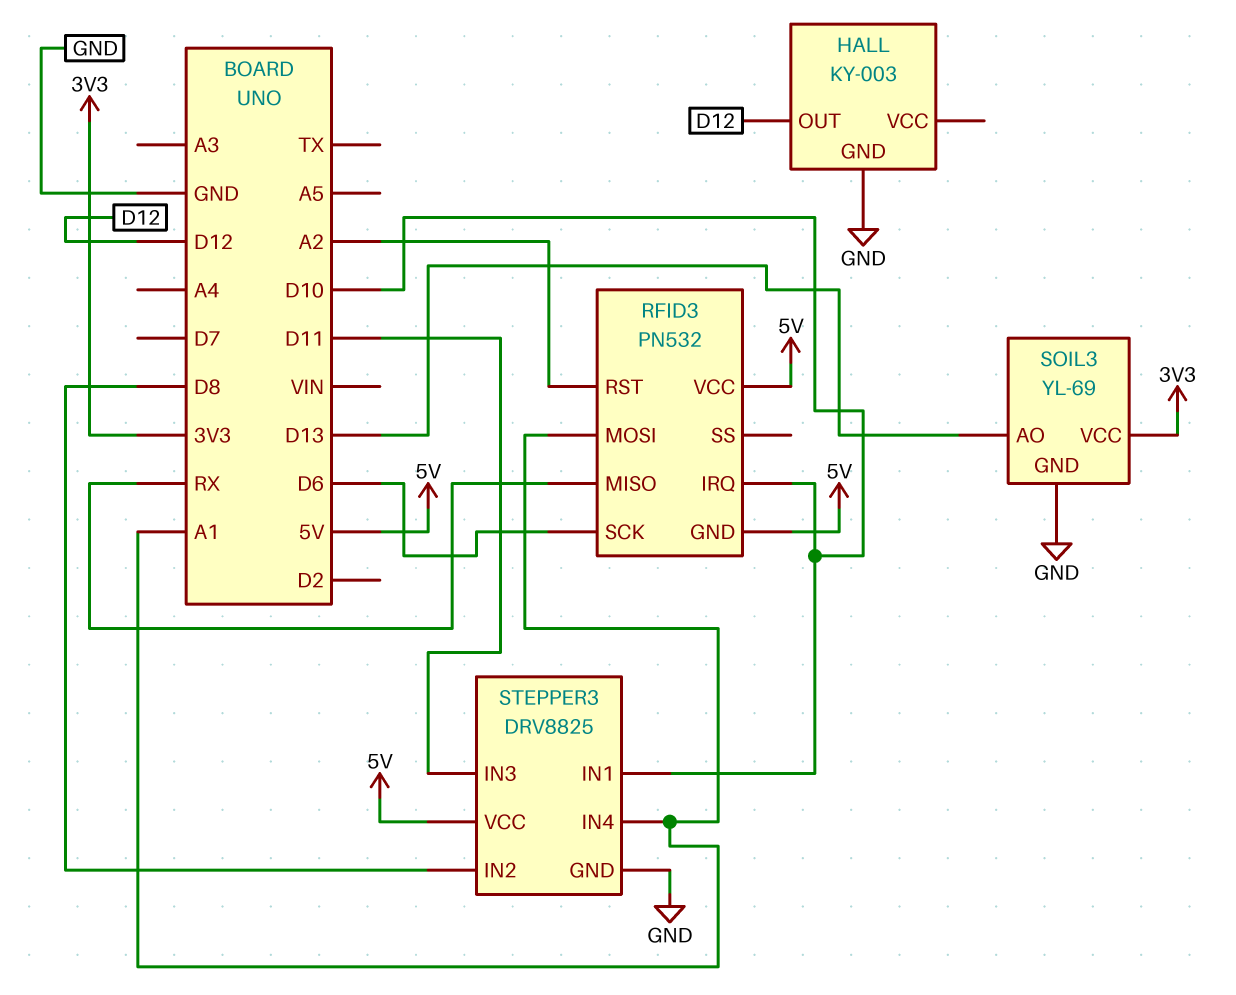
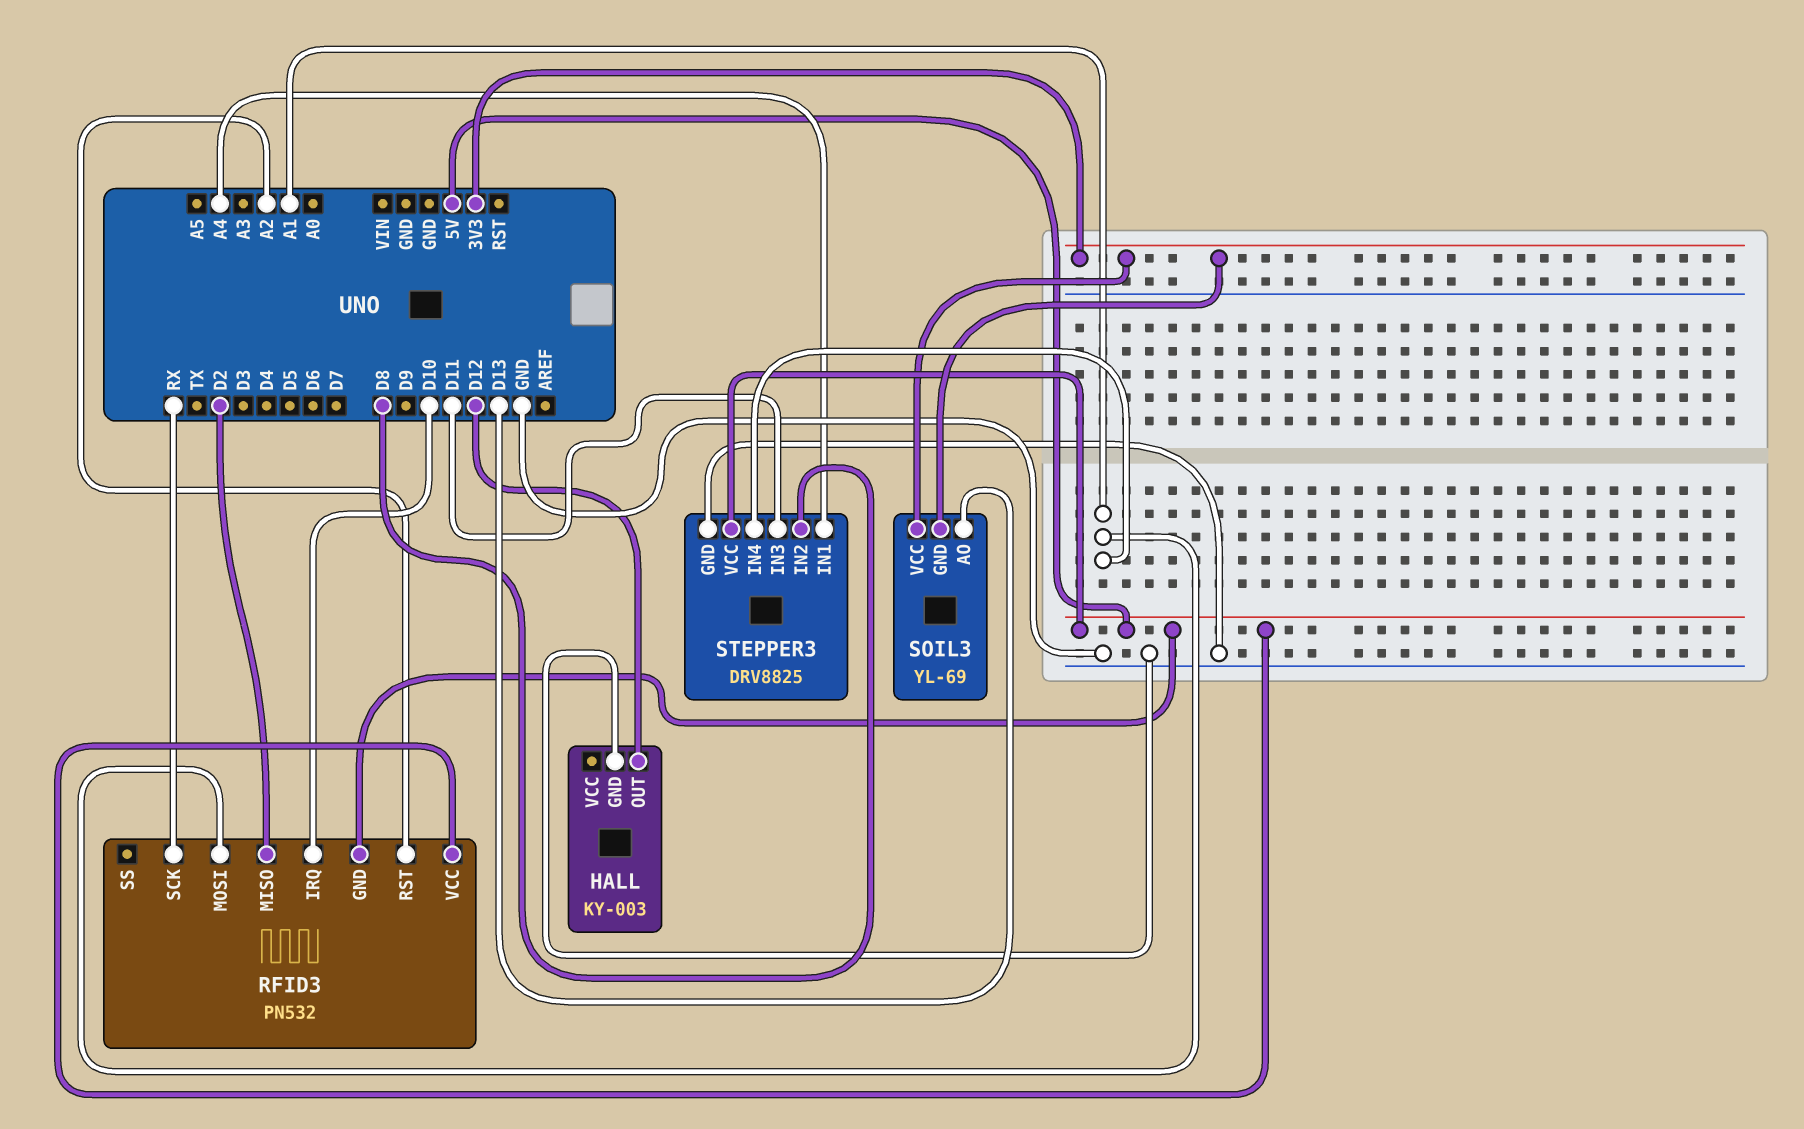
RFID3 pin MISO: RX -> D2
RFID3 pin SCK: D6 -> RX
SOIL3 pin GND: GND -> 3V3
STEPPER3 pin IN1: D10 -> A4

